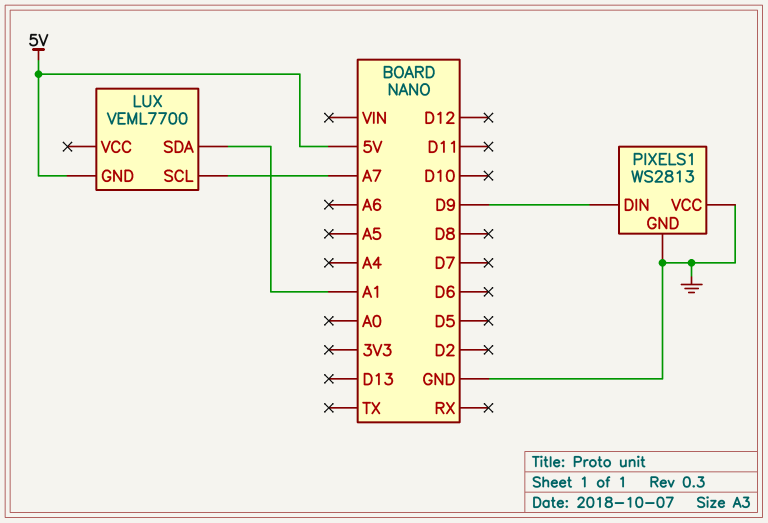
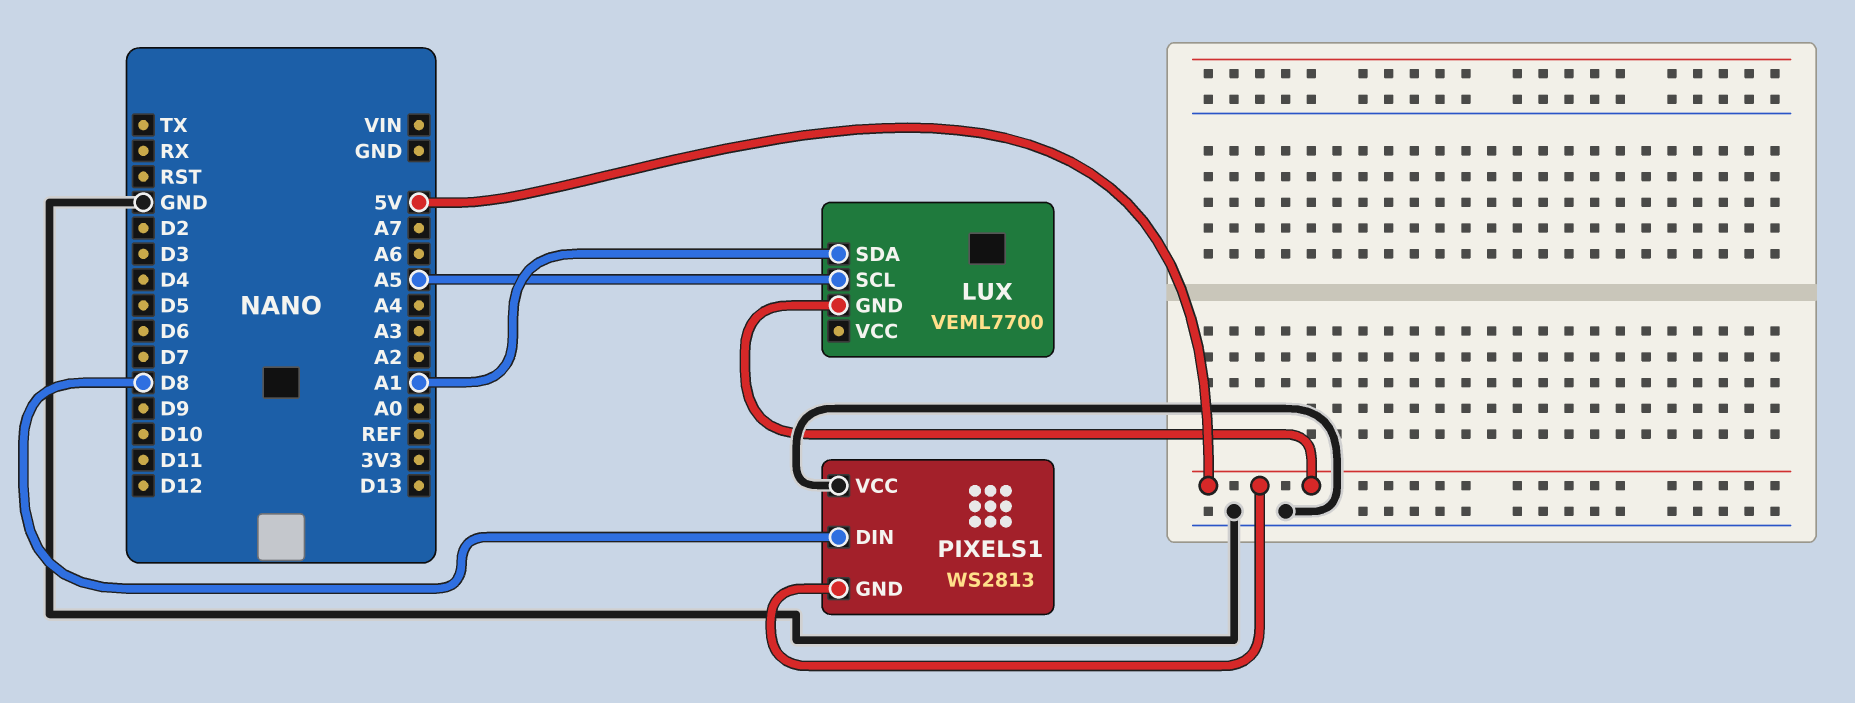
LUX pin SCL: A7 -> A5
PIXELS1 pin DIN: D9 -> D8
PIXELS1 pin GND: GND -> 5V

